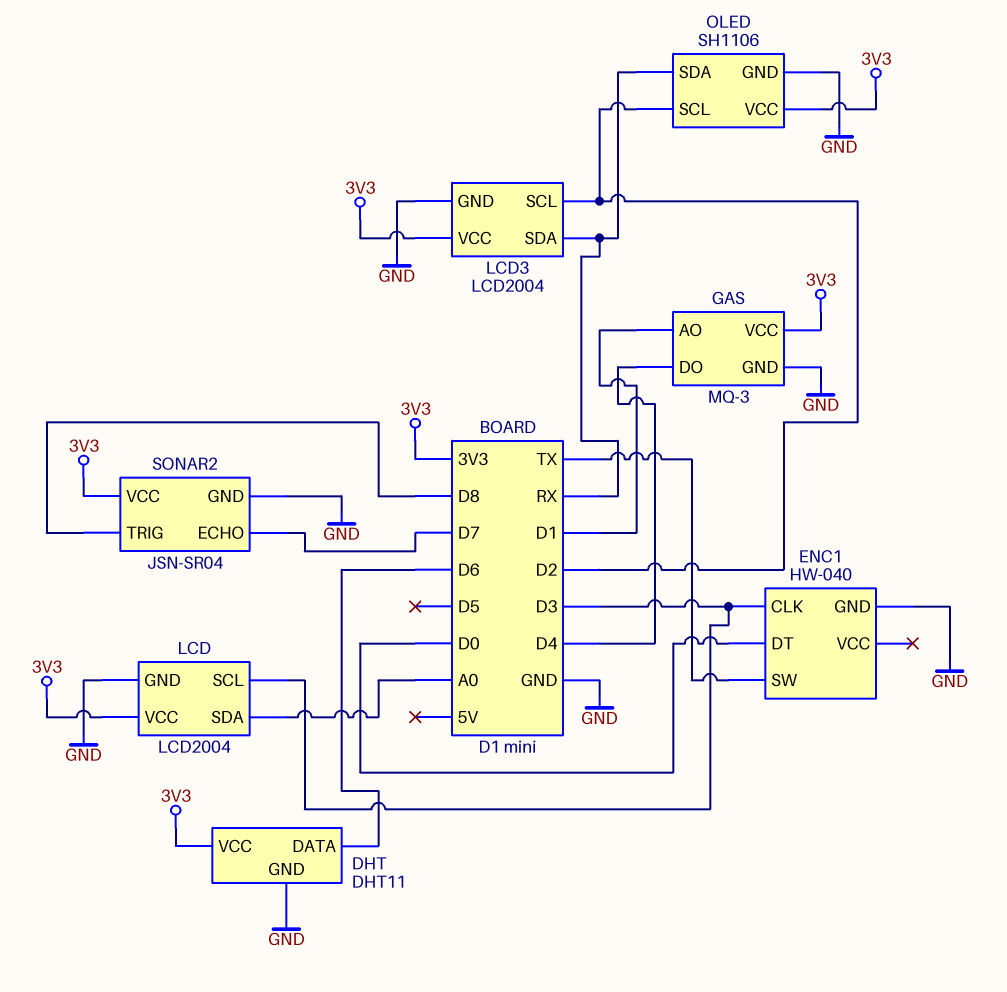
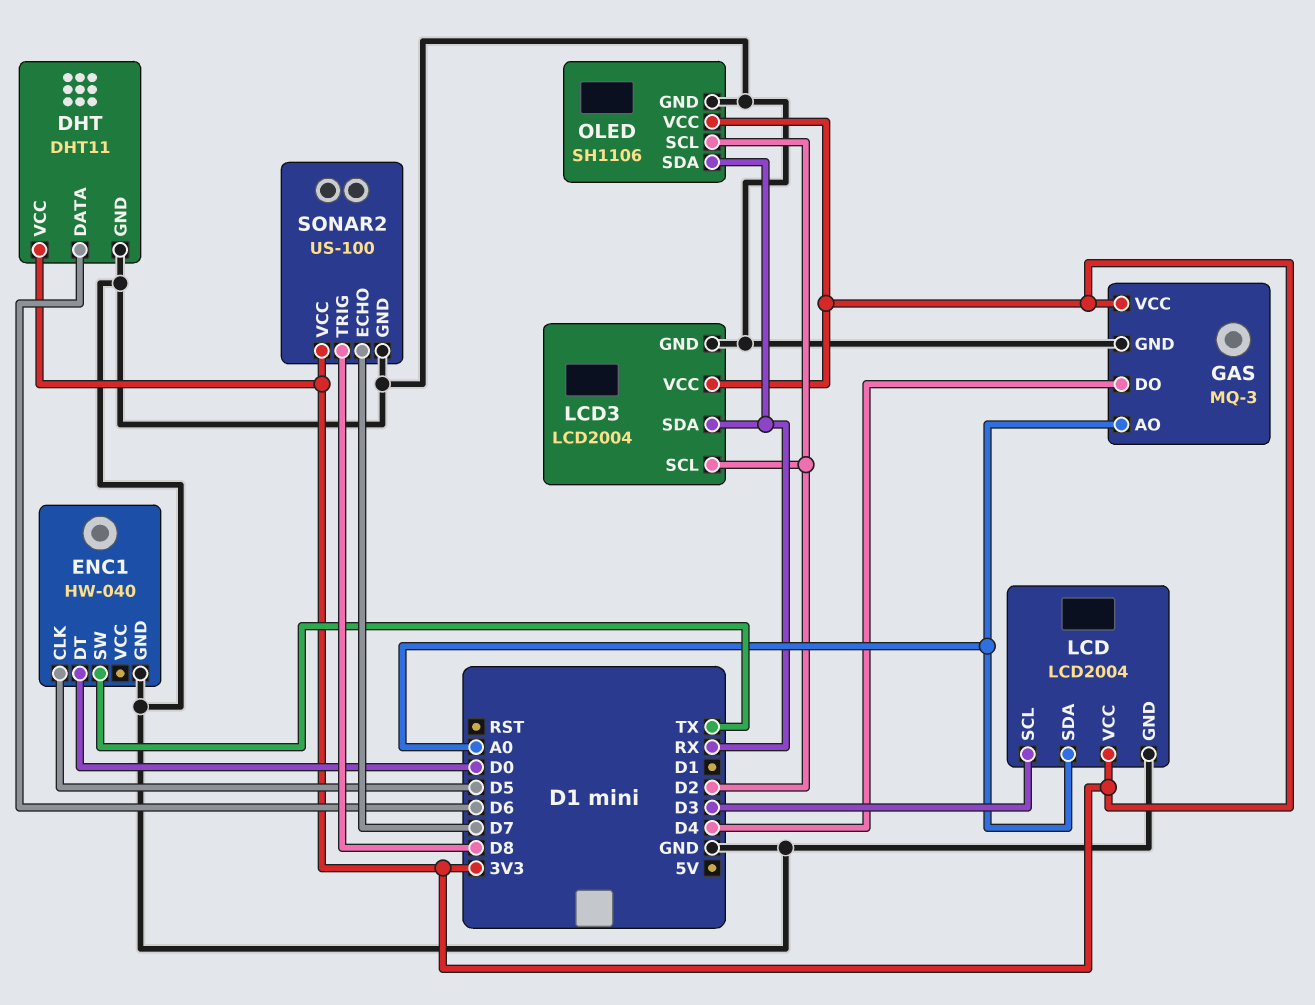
ENC1 pin CLK: D3 -> D5
GAS pin AO: D1 -> A0
SONAR2: JSN-SR04 -> US-100

